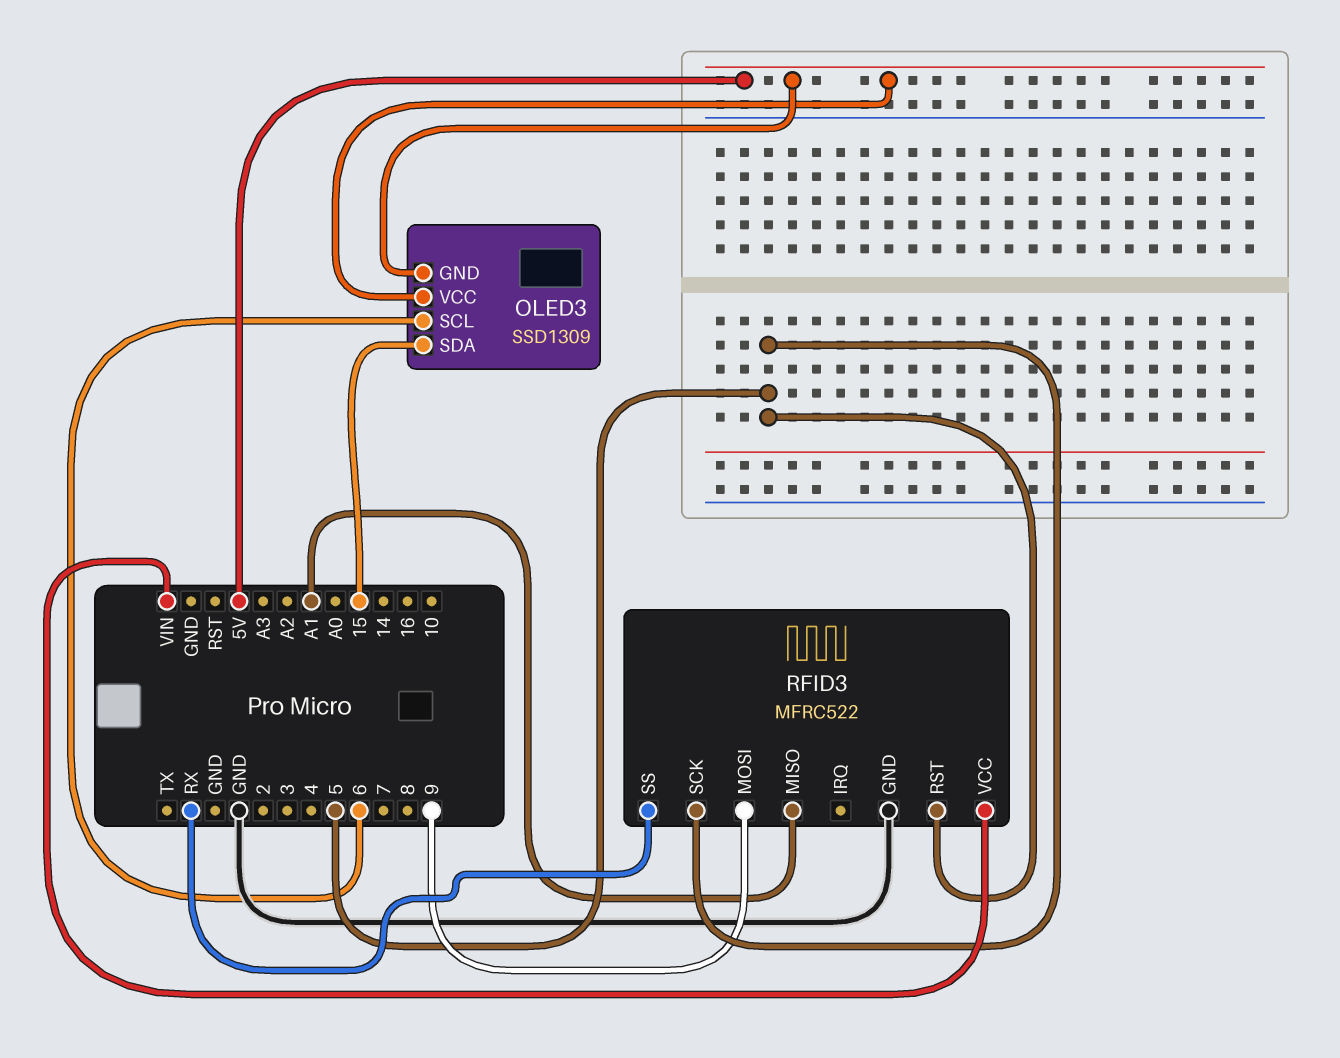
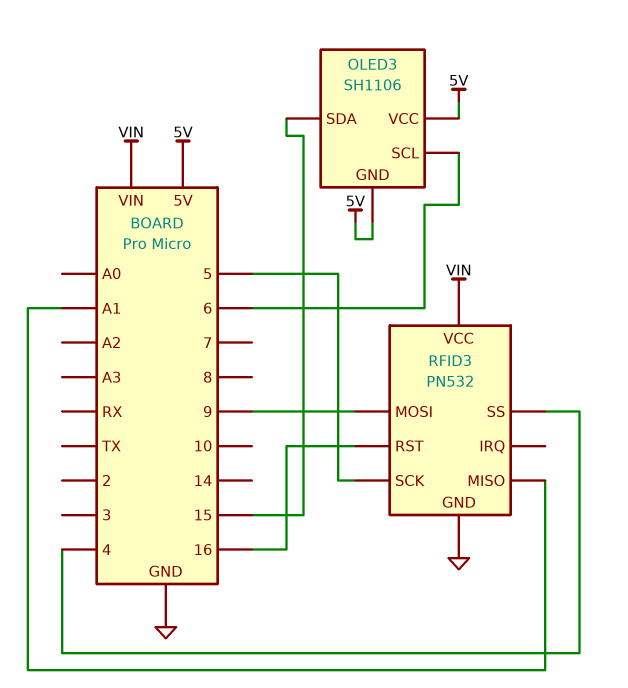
OLED3: SSD1309 -> SH1106
RFID3: MFRC522 -> PN532
RFID3 pin RST: 5 -> 16
RFID3 pin SS: RX -> 4

